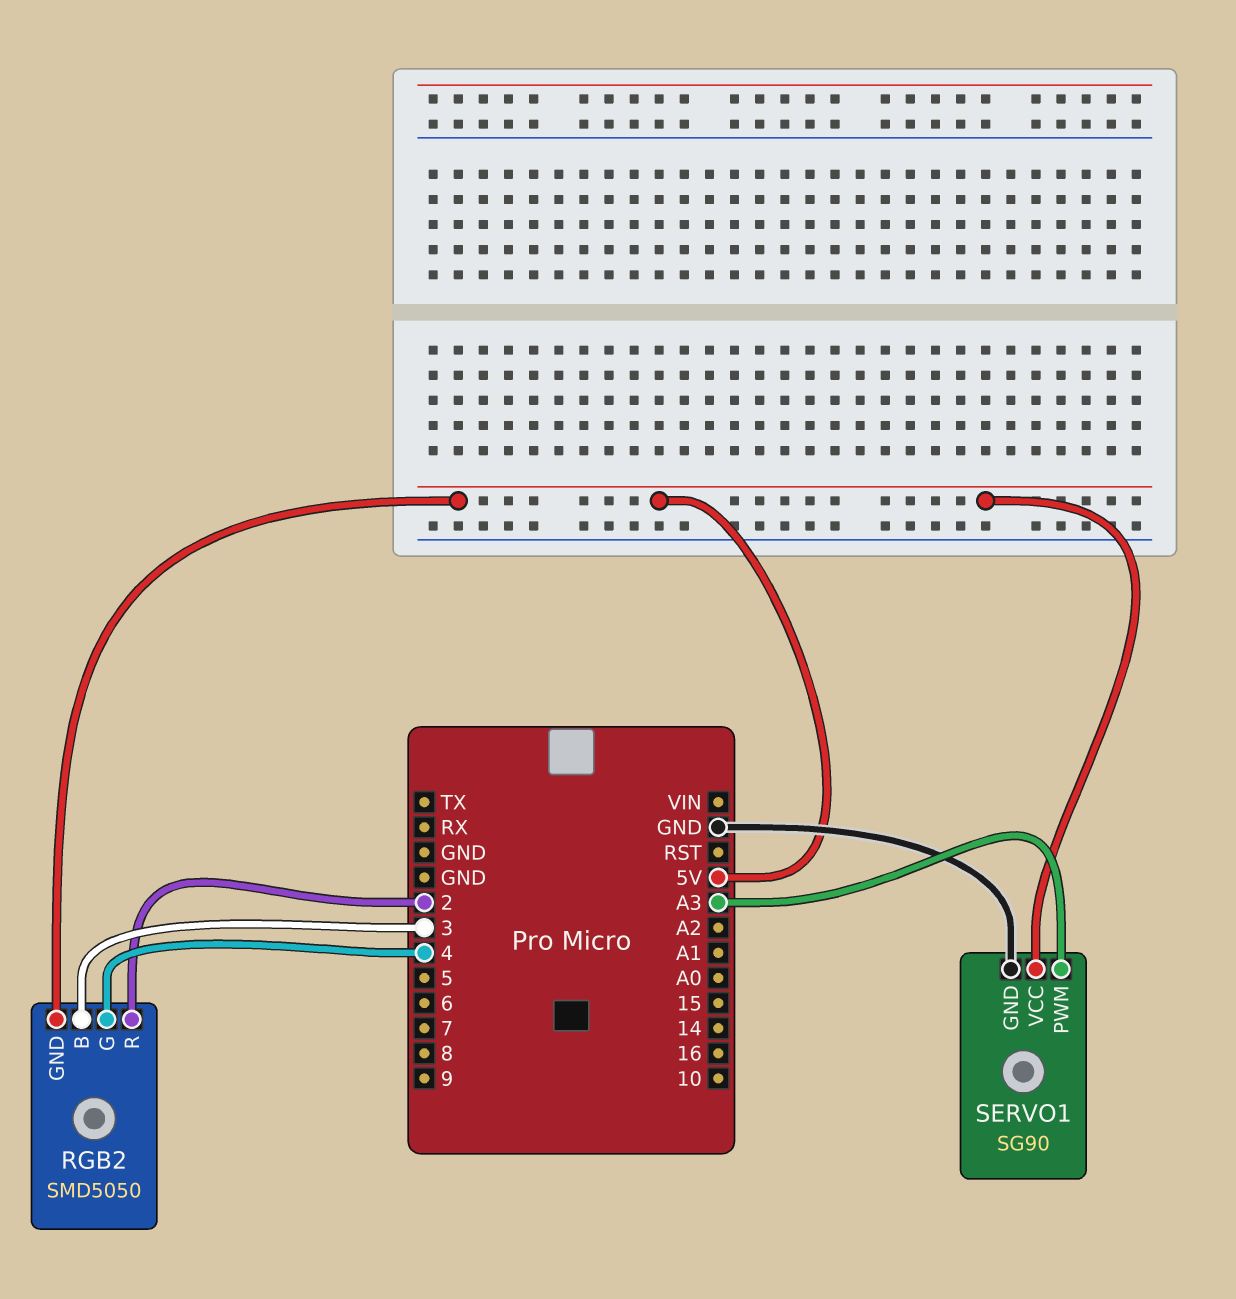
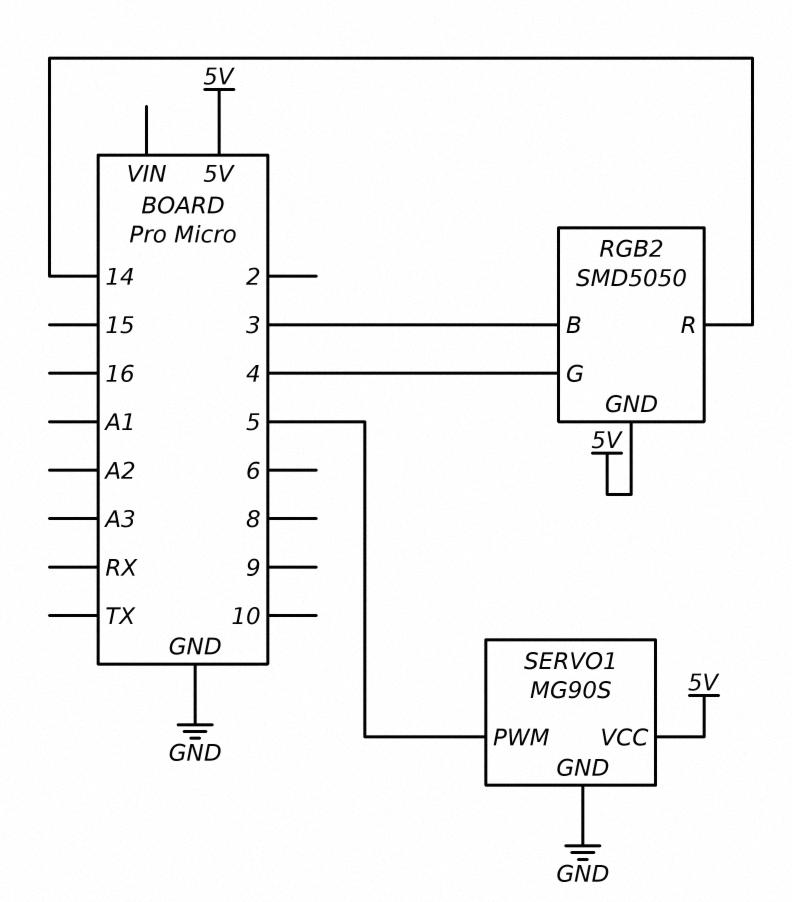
RGB2 pin R: 2 -> 14
SERVO1: SG90 -> MG90S
SERVO1 pin PWM: A3 -> 5

